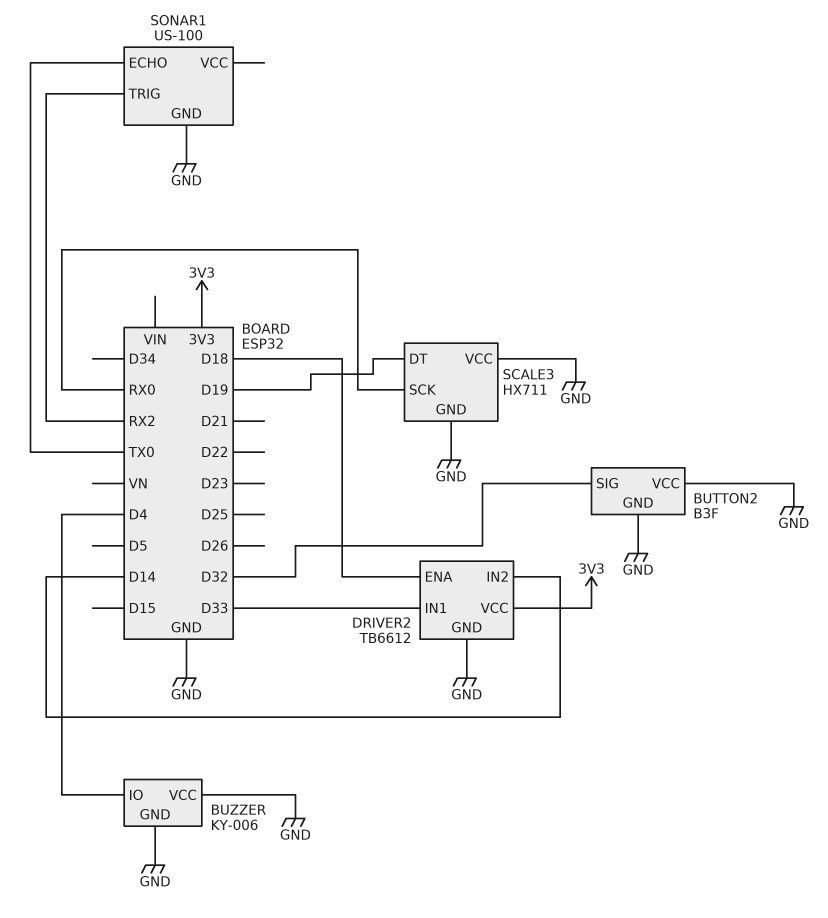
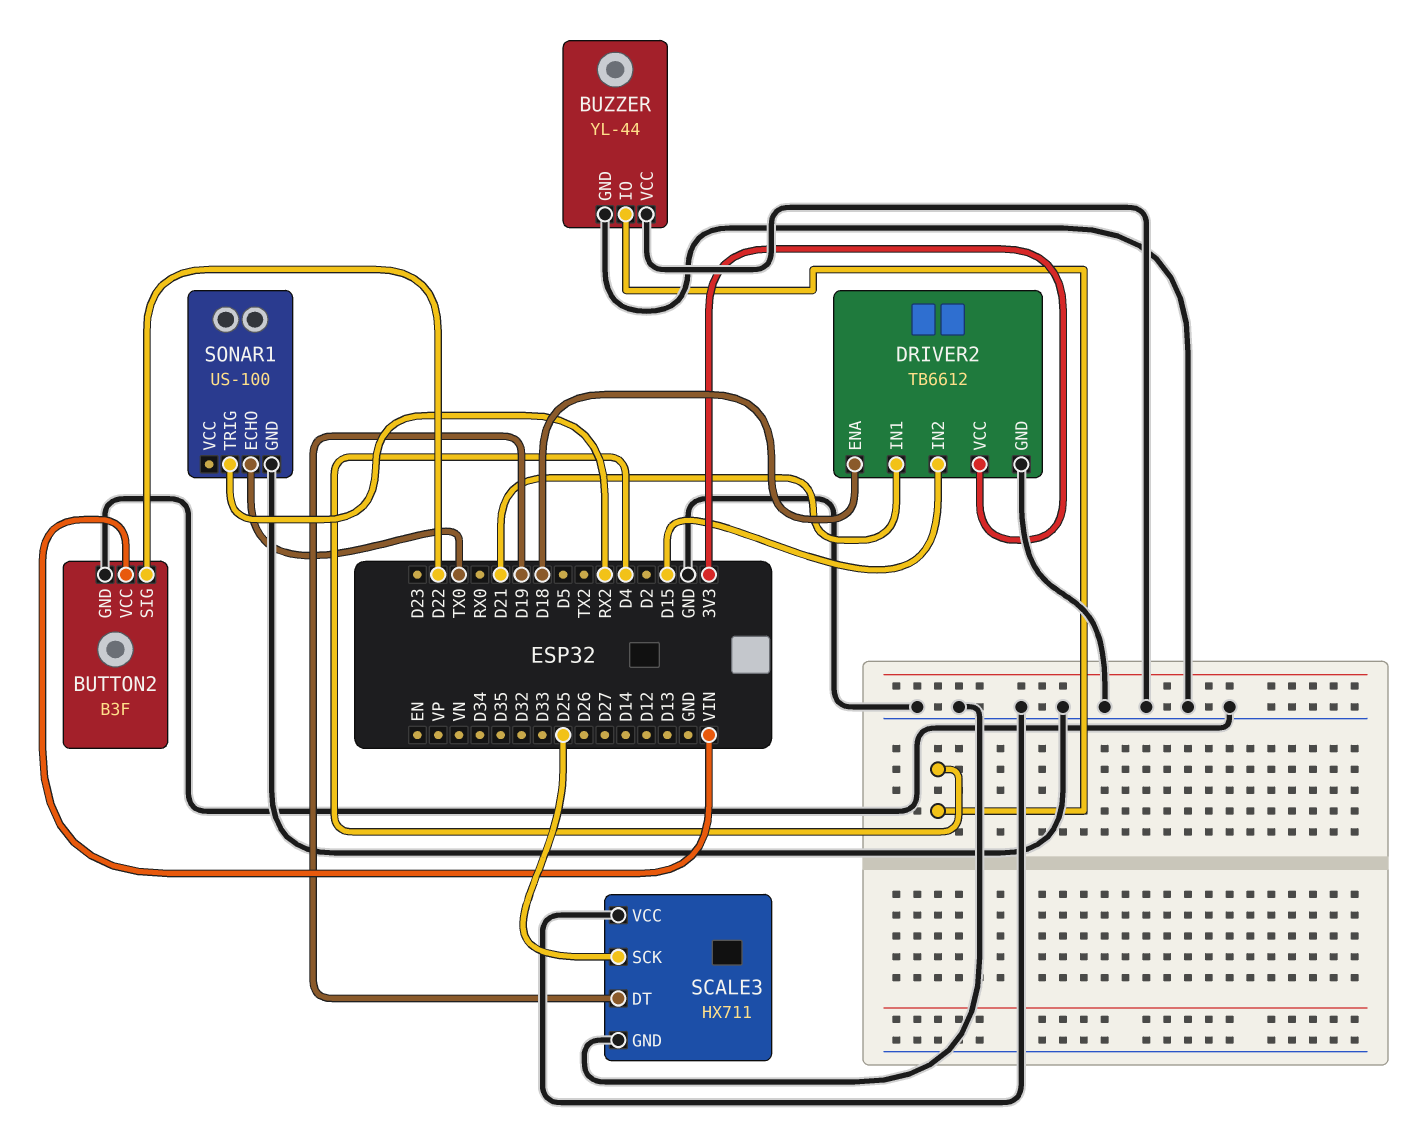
BUTTON2 pin SIG: D32 -> D22
BUTTON2 pin VCC: GND -> VIN
BUZZER: KY-006 -> YL-44
DRIVER2 pin IN1: D33 -> D21
DRIVER2 pin IN2: D14 -> D15
SCALE3 pin SCK: RX0 -> D25

